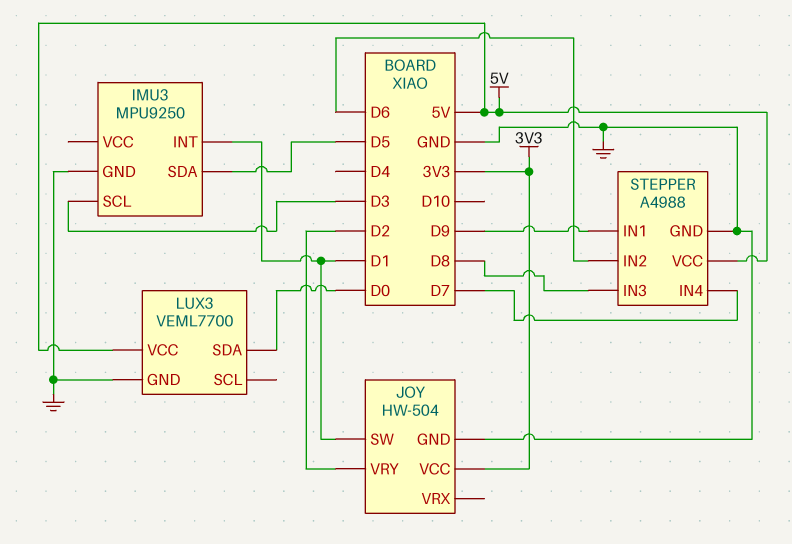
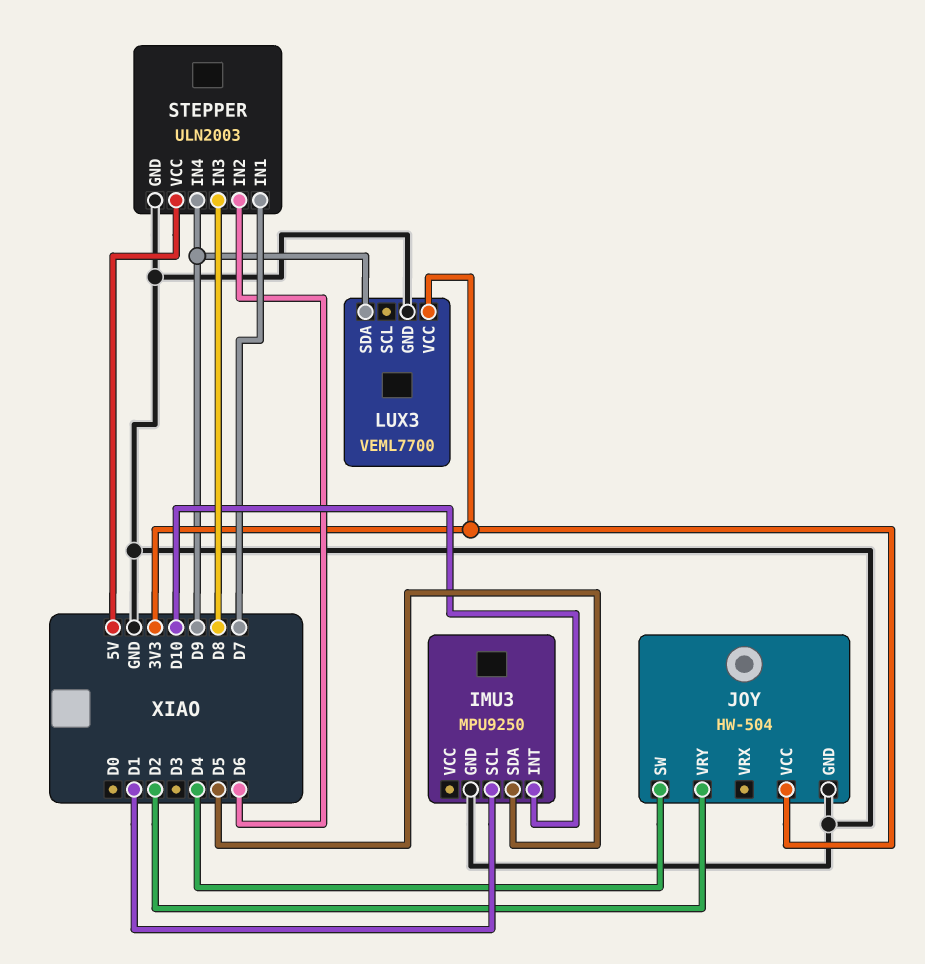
IMU3 pin INT: D1 -> D10
IMU3 pin SCL: D3 -> D1
JOY pin SW: D1 -> D4
LUX3 pin SDA: D0 -> D9
LUX3 pin VCC: 5V -> 3V3
STEPPER: A4988 -> ULN2003
STEPPER pin IN1: D9 -> D7
STEPPER pin IN4: D7 -> D9

